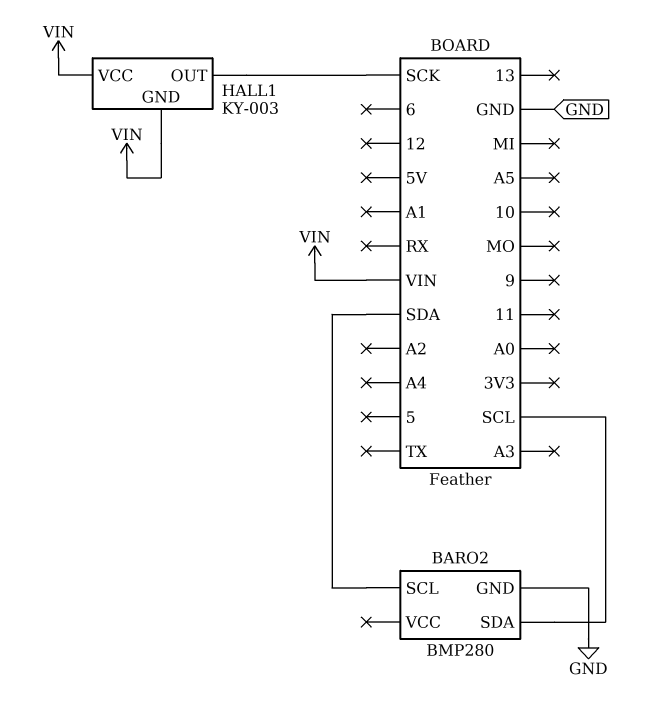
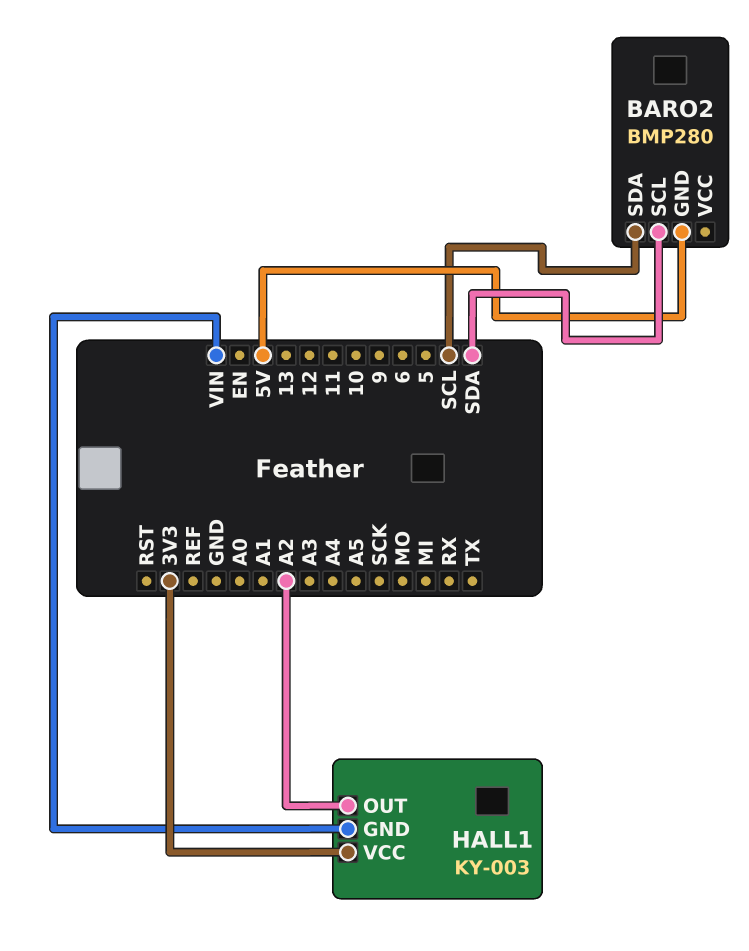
BARO2 pin GND: GND -> 5V
HALL1 pin OUT: SCK -> A2
HALL1 pin VCC: VIN -> 3V3

